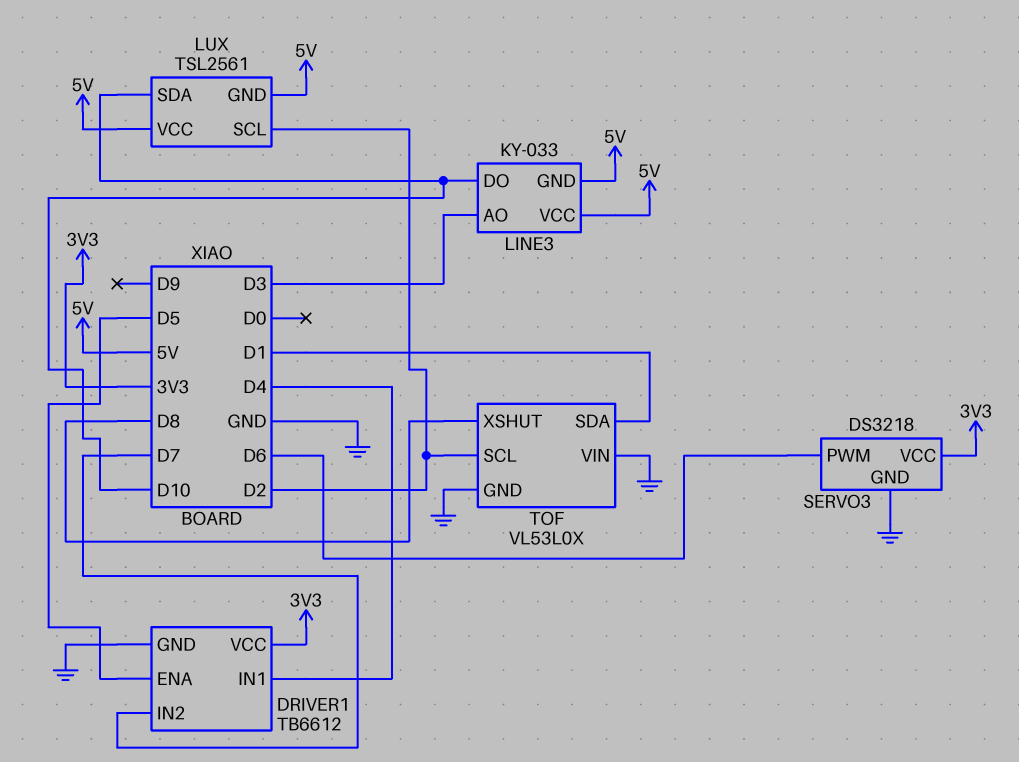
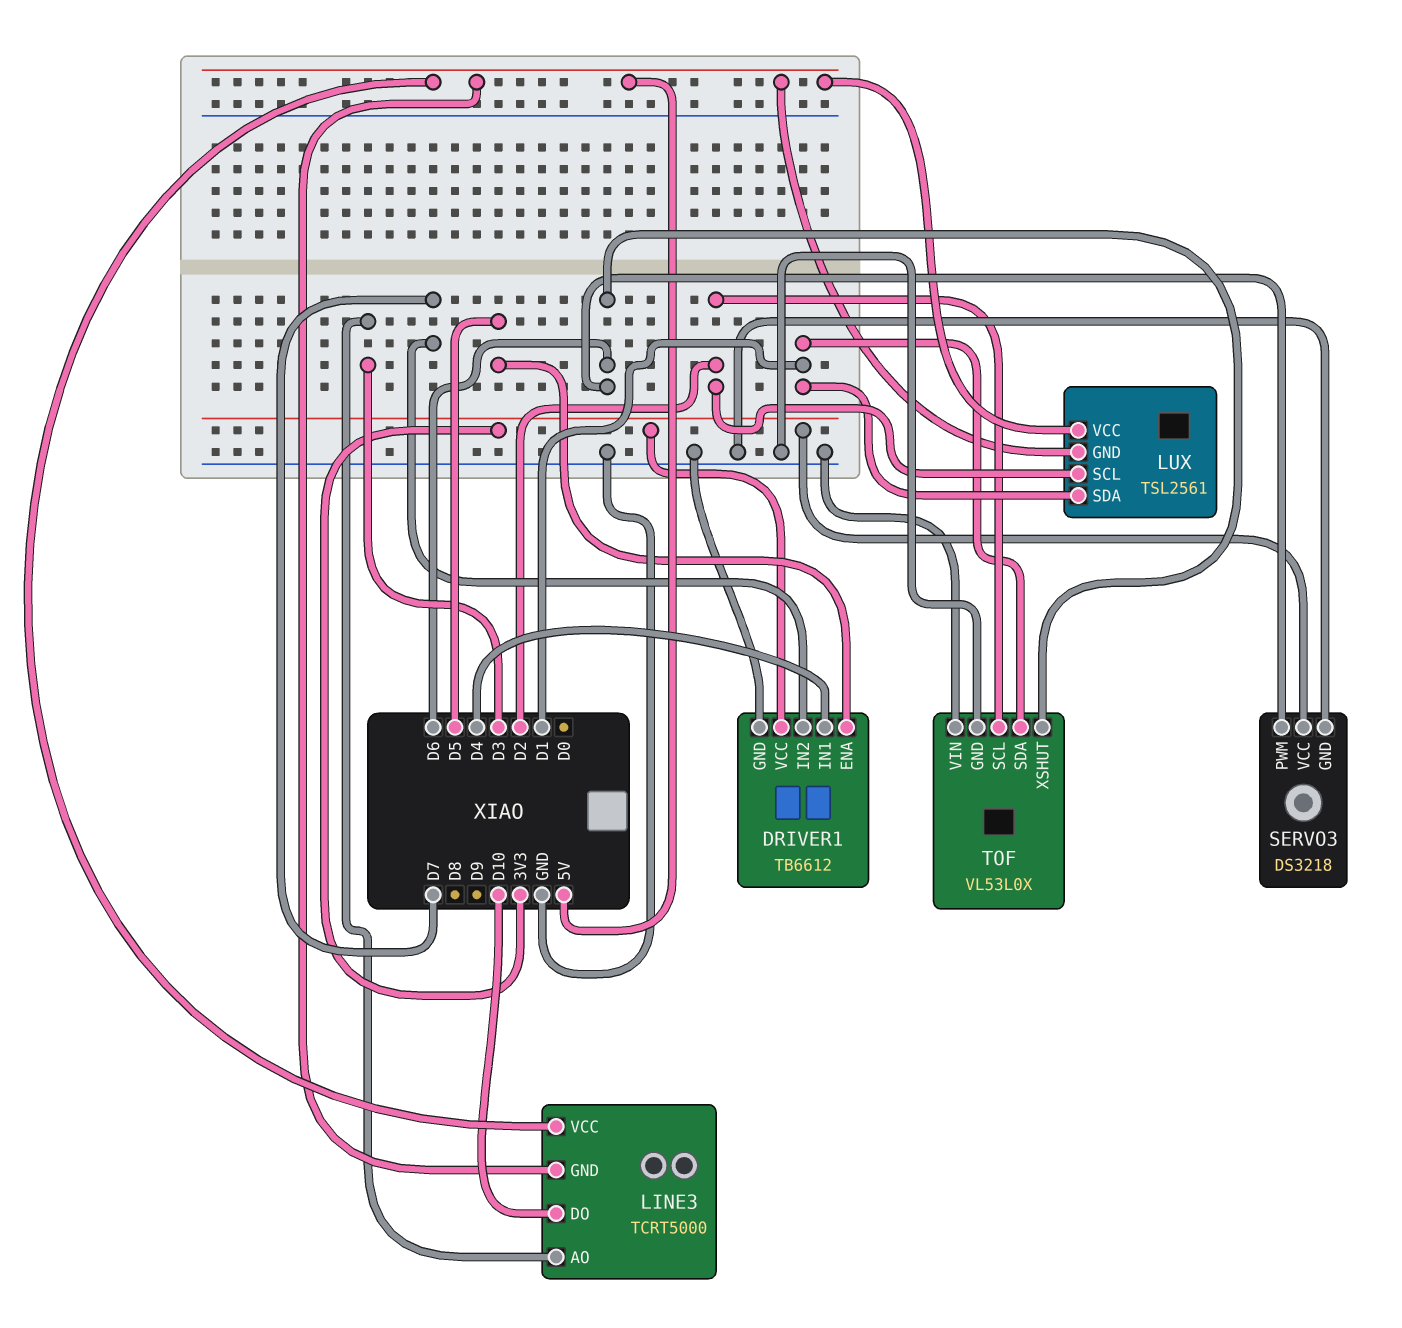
LINE3: KY-033 -> TCRT5000
LUX pin SDA: D10 -> D1
TOF pin XSHUT: D8 -> D6

